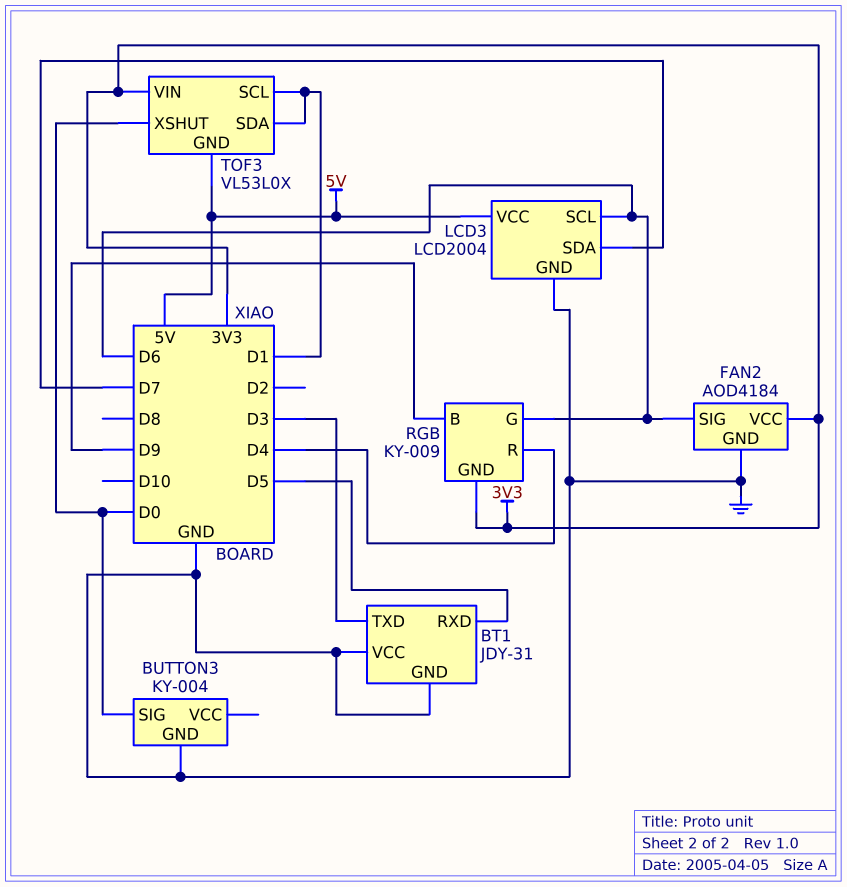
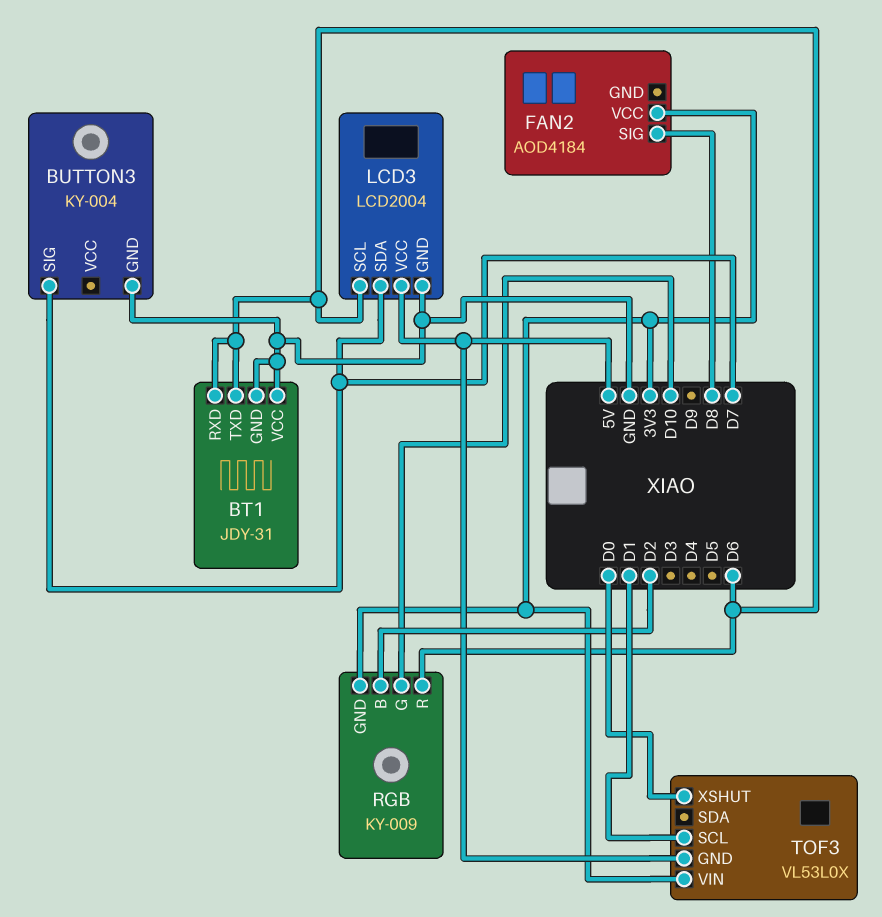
BT1 pin RXD: D5 -> D6
BT1 pin TXD: D3 -> D6
BUTTON3 pin SIG: D0 -> D7
FAN2 pin GND: GND -> none
FAN2 pin SIG: D6 -> D8
RGB pin B: D9 -> D2
RGB pin G: D6 -> D10
RGB pin R: D4 -> D6
TOF3 pin SDA: D1 -> none

